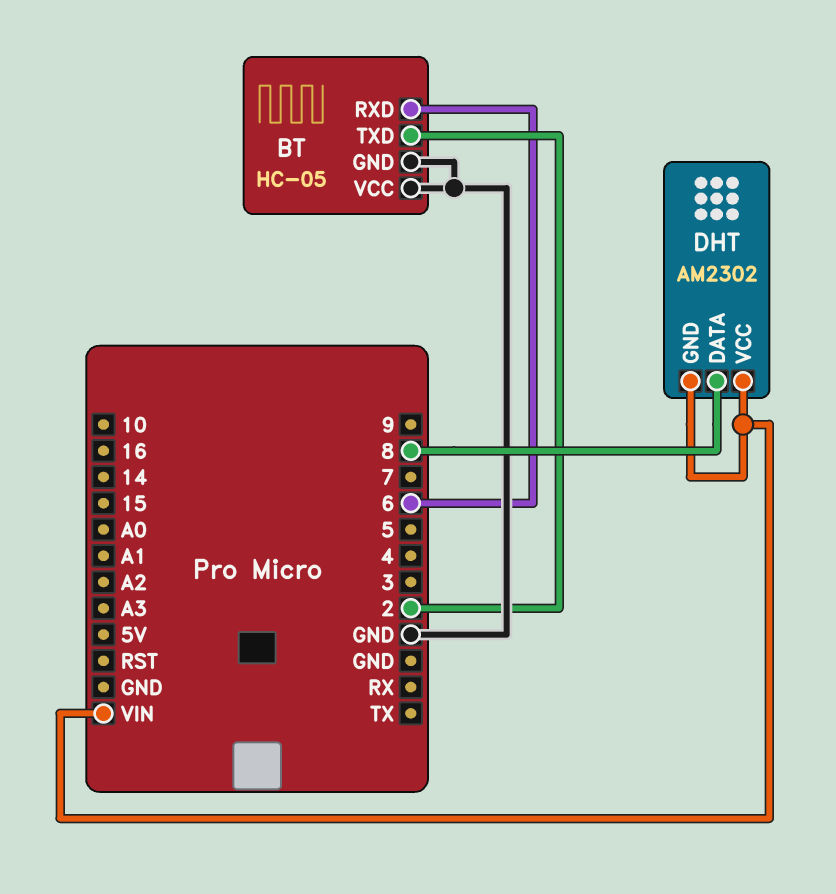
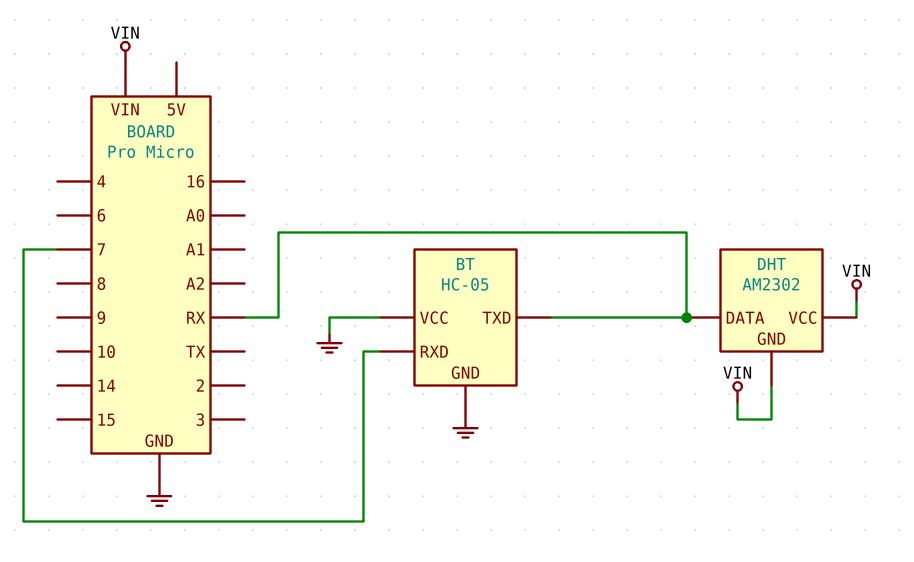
BT pin RXD: 6 -> 7
BT pin TXD: 2 -> RX
DHT pin DATA: 8 -> RX

